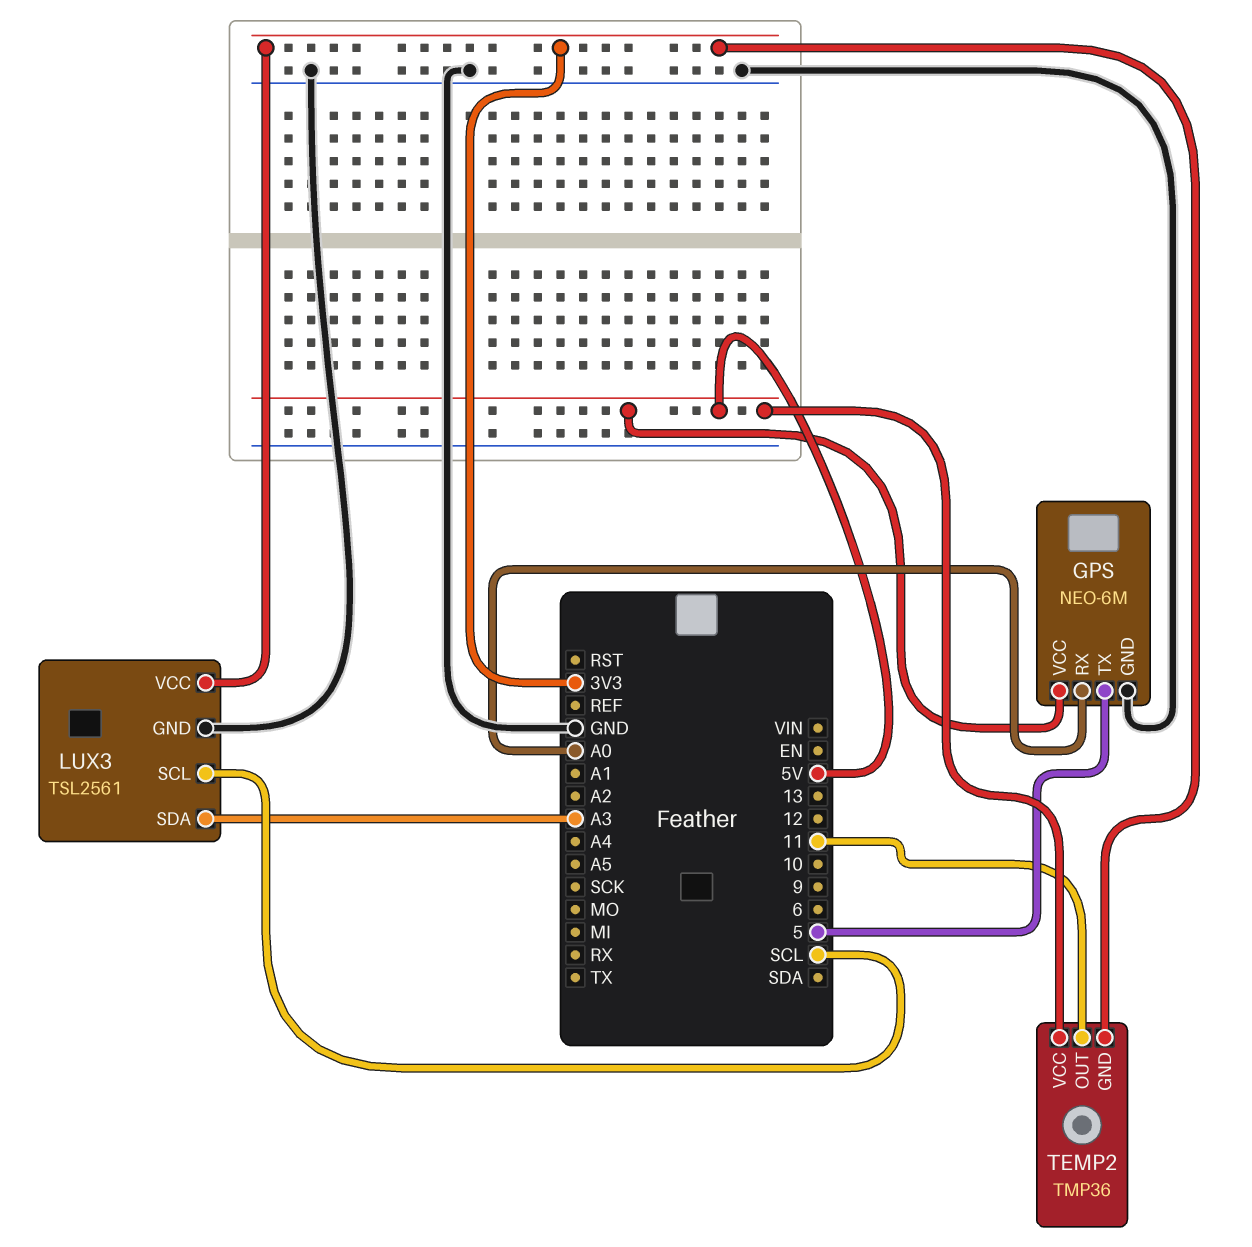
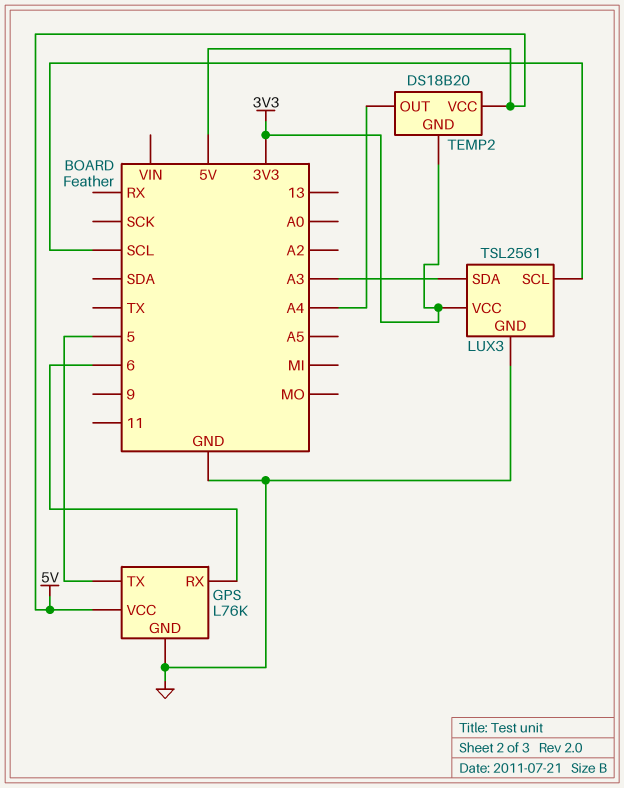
GPS: NEO-6M -> L76K
GPS pin RX: A0 -> 6
TEMP2: TMP36 -> DS18B20
TEMP2 pin OUT: 11 -> A4

